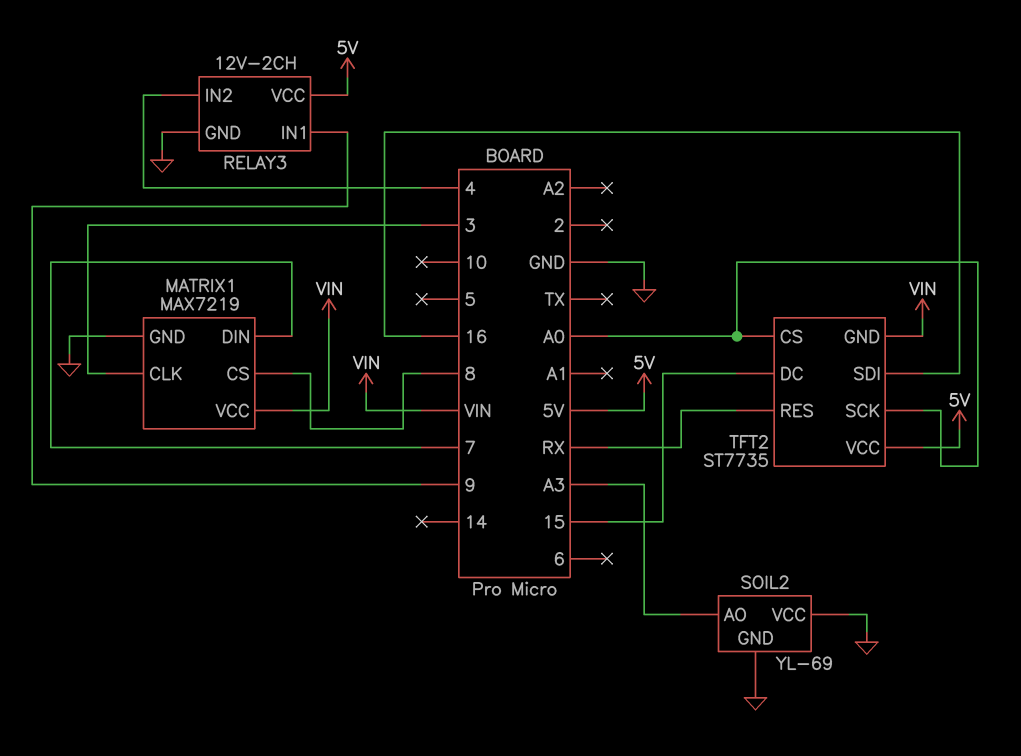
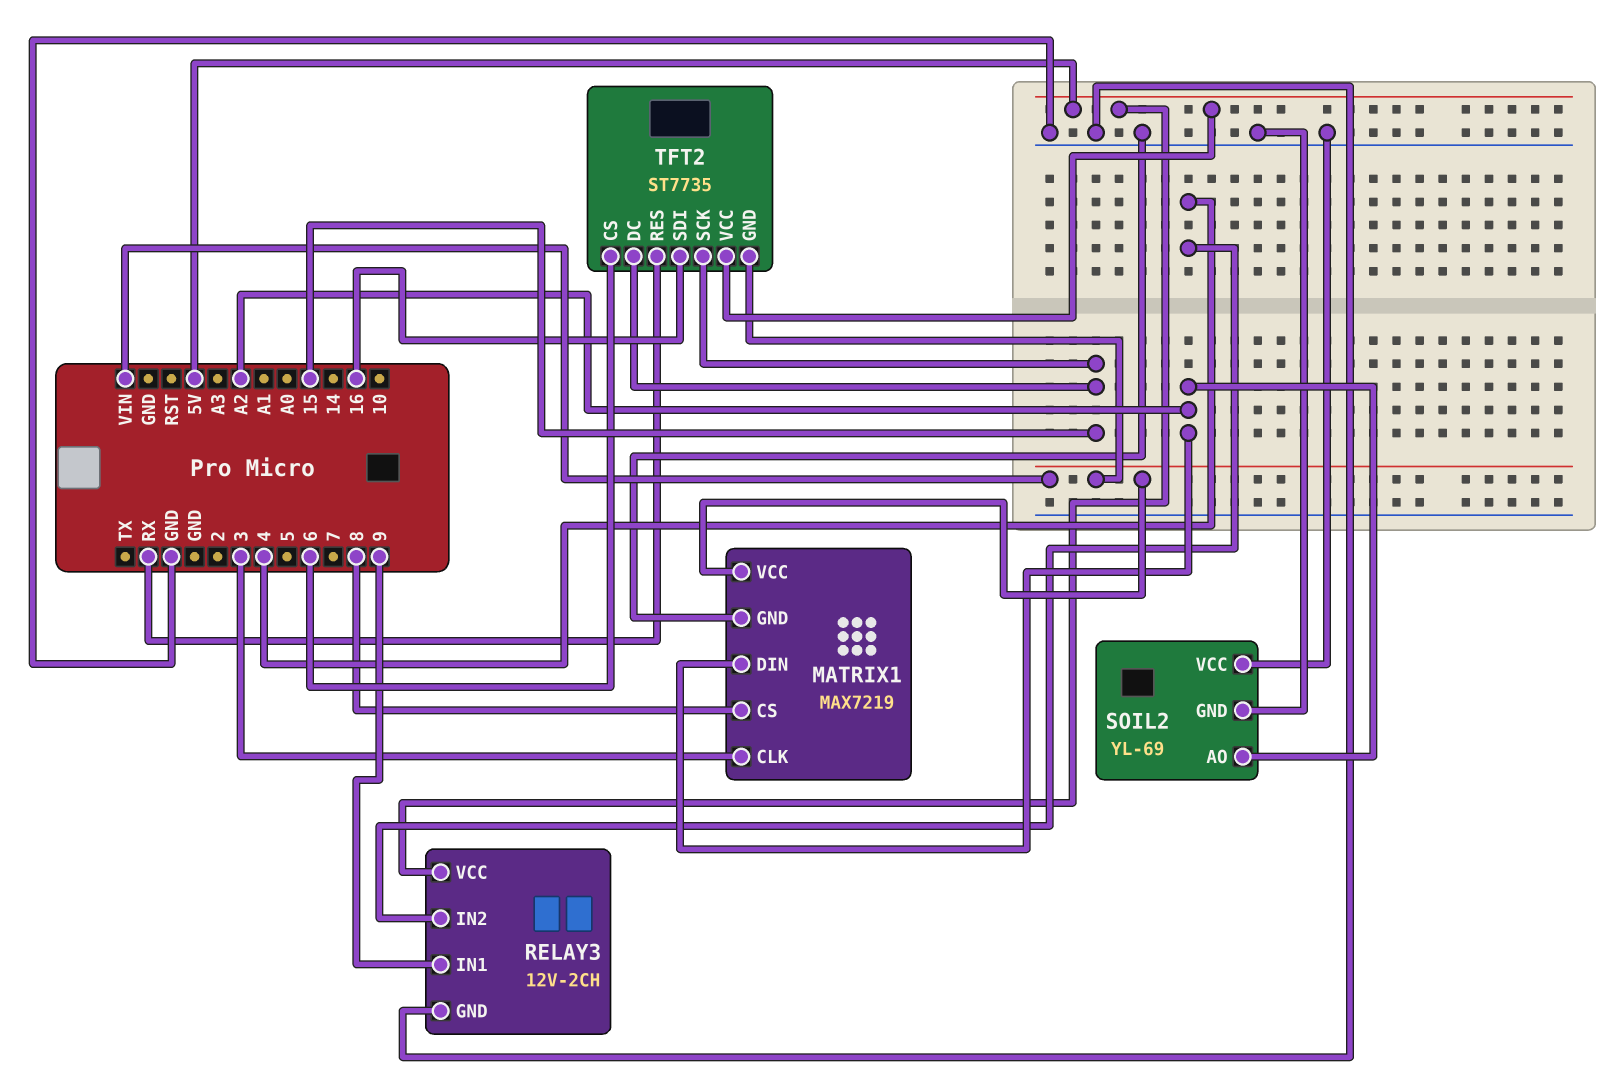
MATRIX1 pin DIN: 7 -> A2
SOIL2 pin AO: A3 -> A2
TFT2 pin CS: A0 -> 6
TFT2 pin SCK: A0 -> 15

